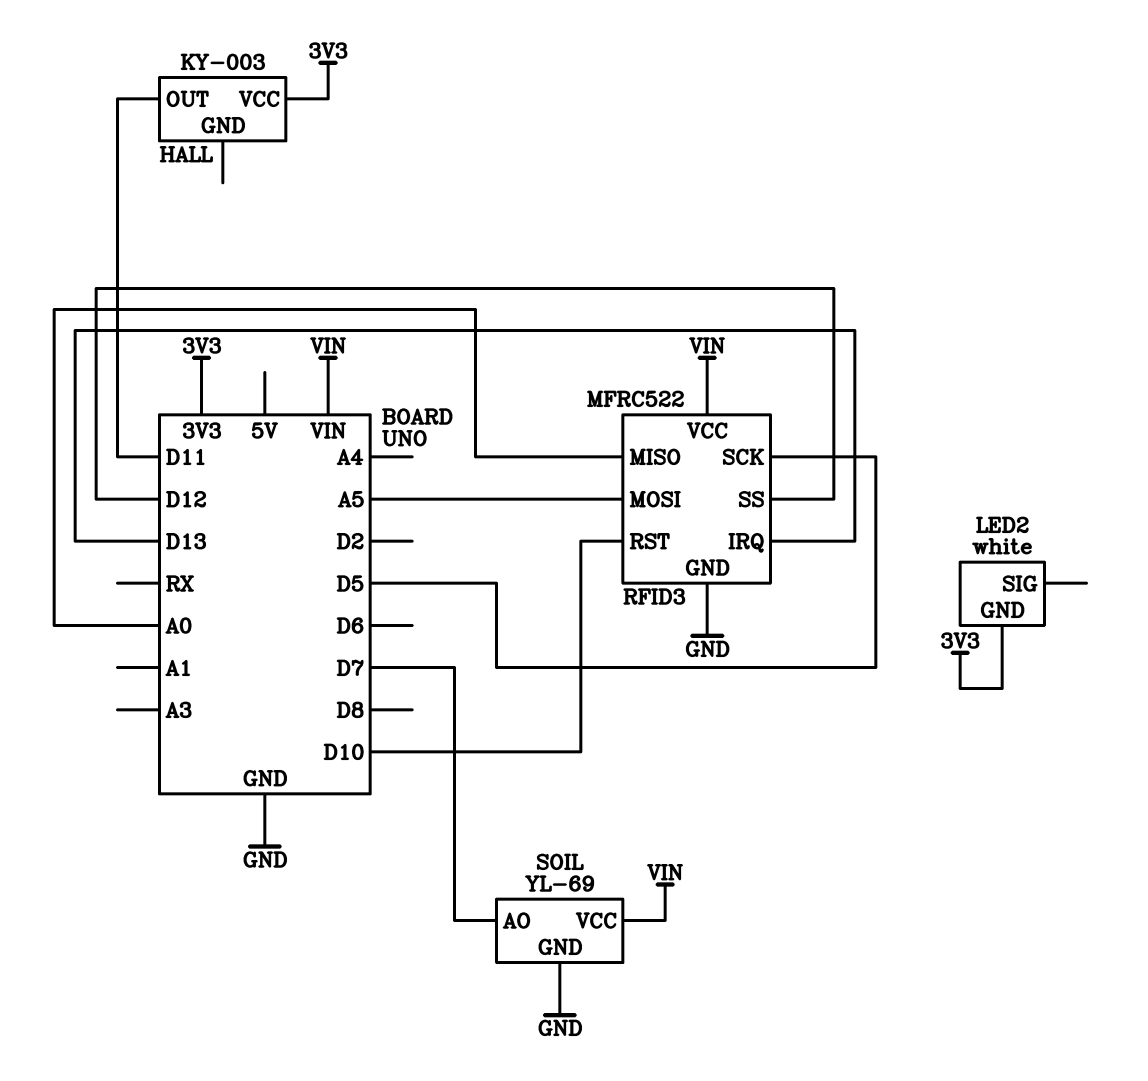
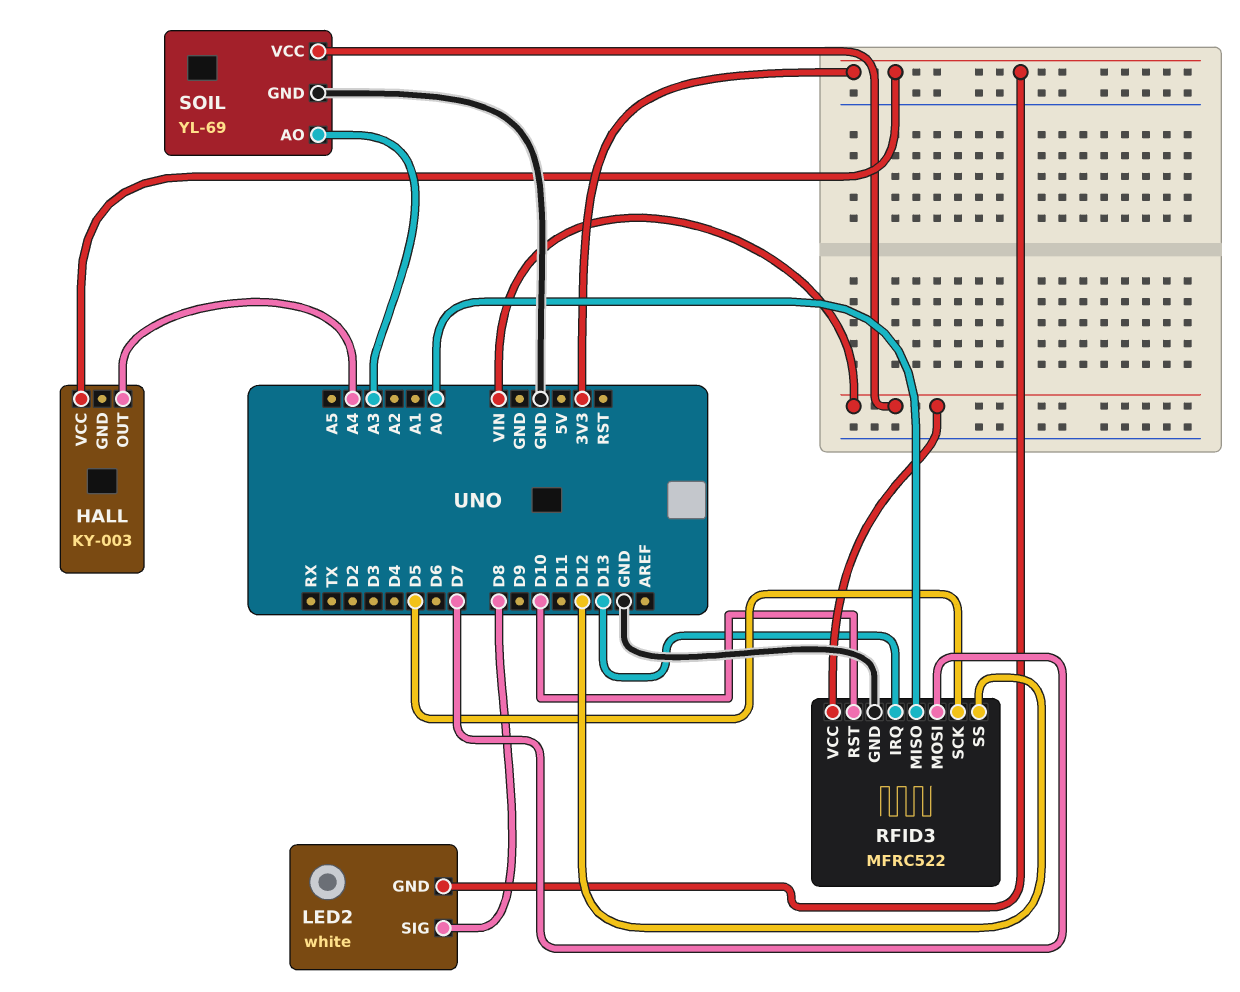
HALL pin OUT: D11 -> A4
LED2 pin SIG: none -> D8
RFID3 pin MOSI: A5 -> D7
SOIL pin AO: D7 -> A3

